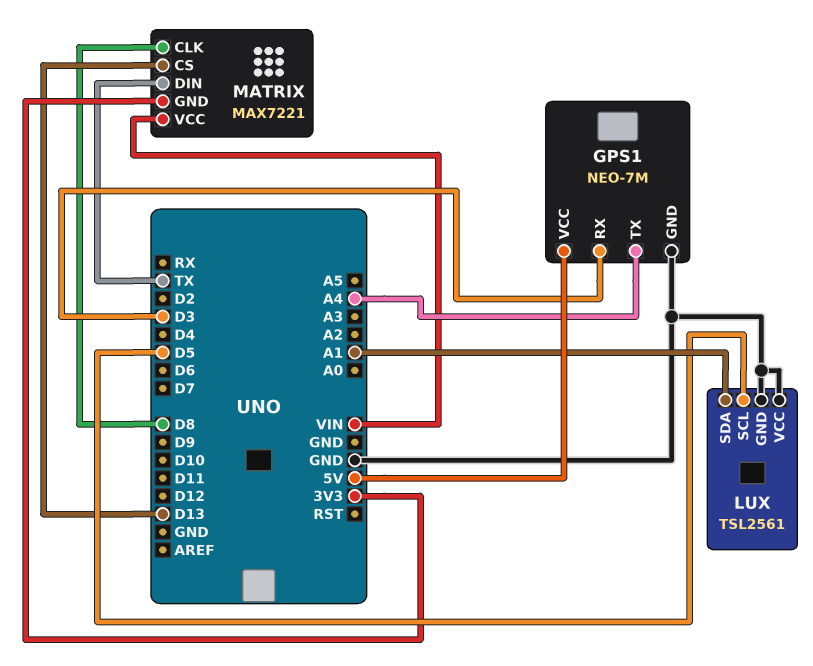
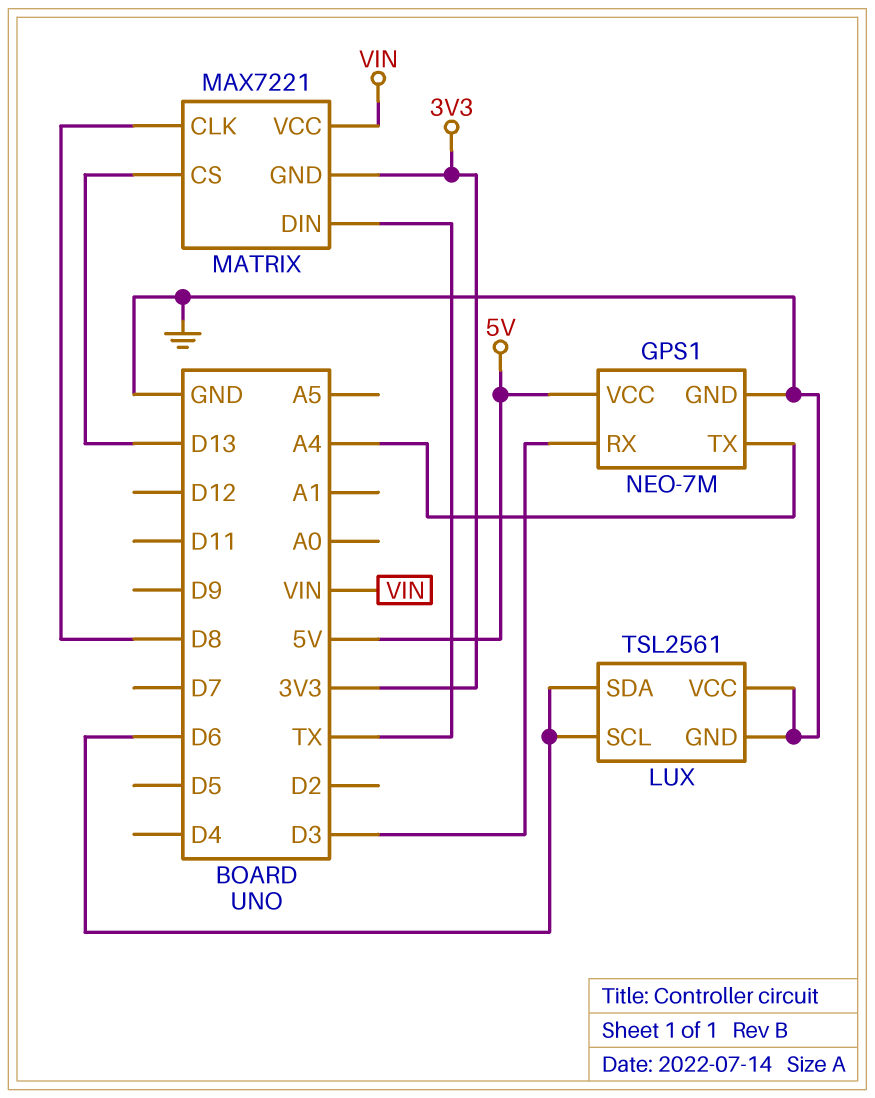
LUX pin SCL: D5 -> D6
LUX pin SDA: A1 -> D6

